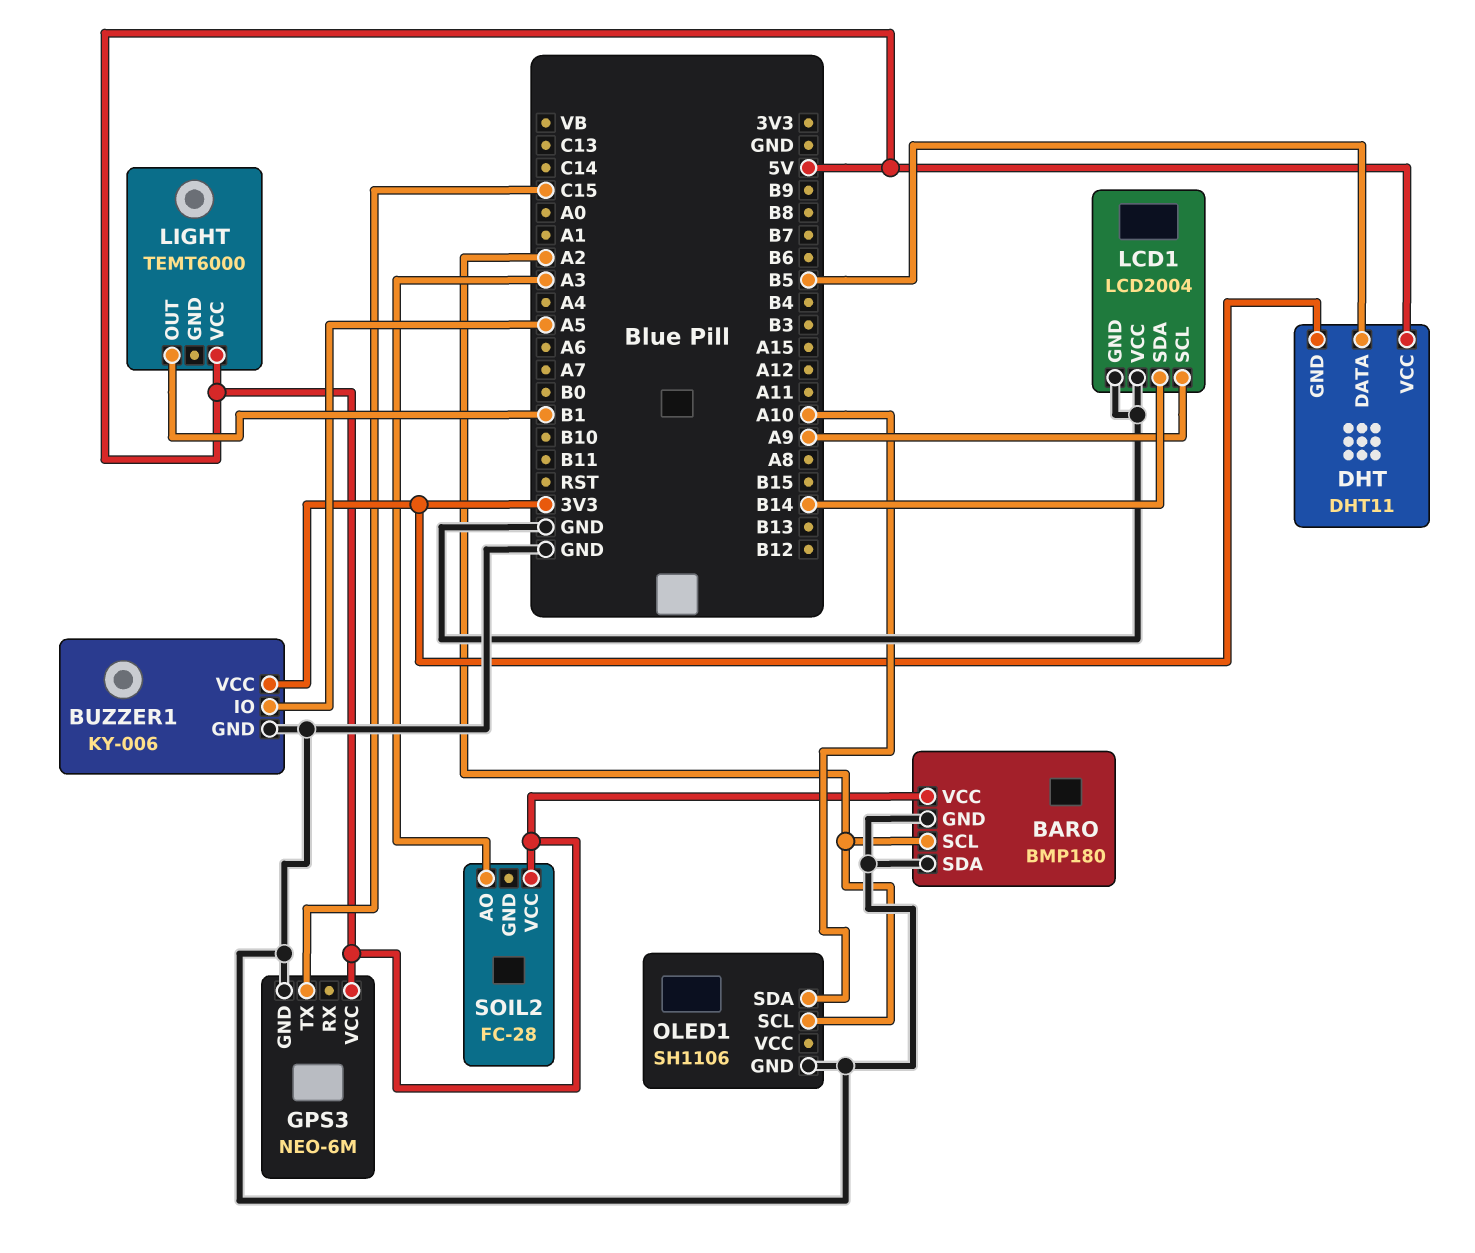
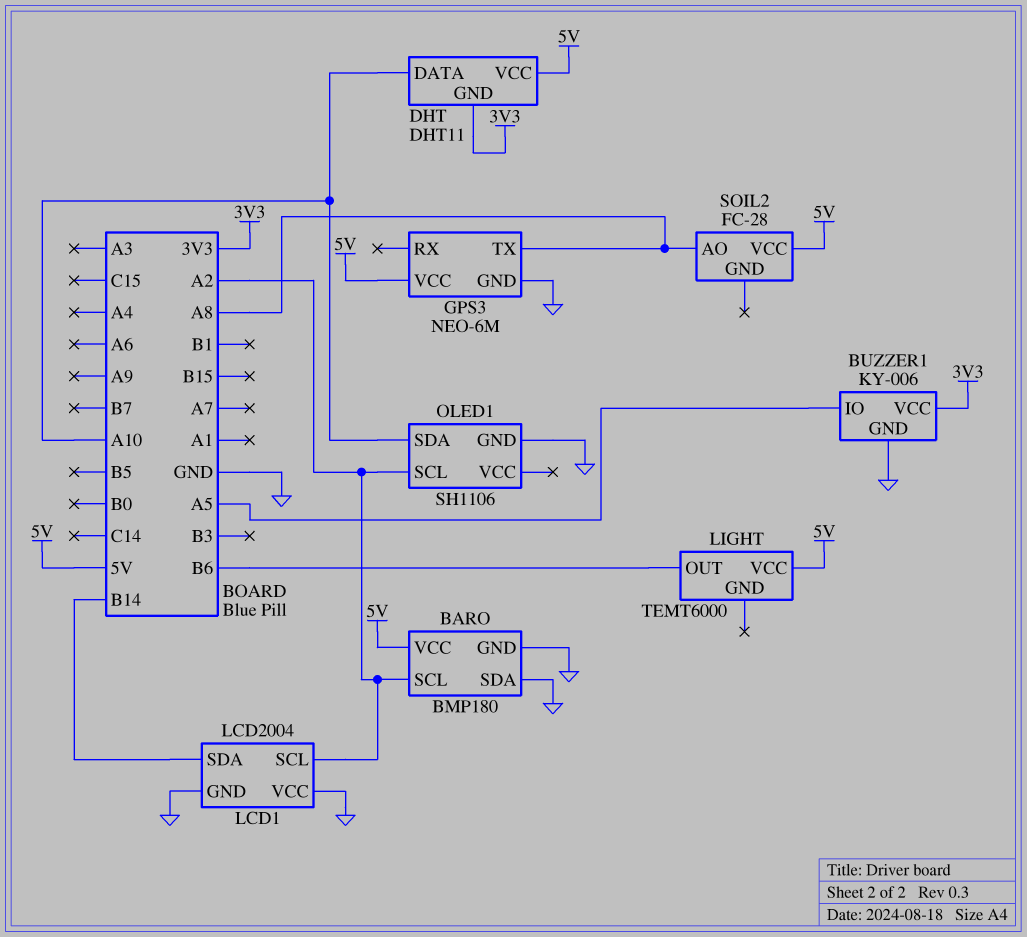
DHT pin DATA: B5 -> A10
GPS3 pin TX: C15 -> A8
LCD1 pin SCL: A9 -> A2
LIGHT pin OUT: B1 -> B6
SOIL2 pin AO: A3 -> A8

